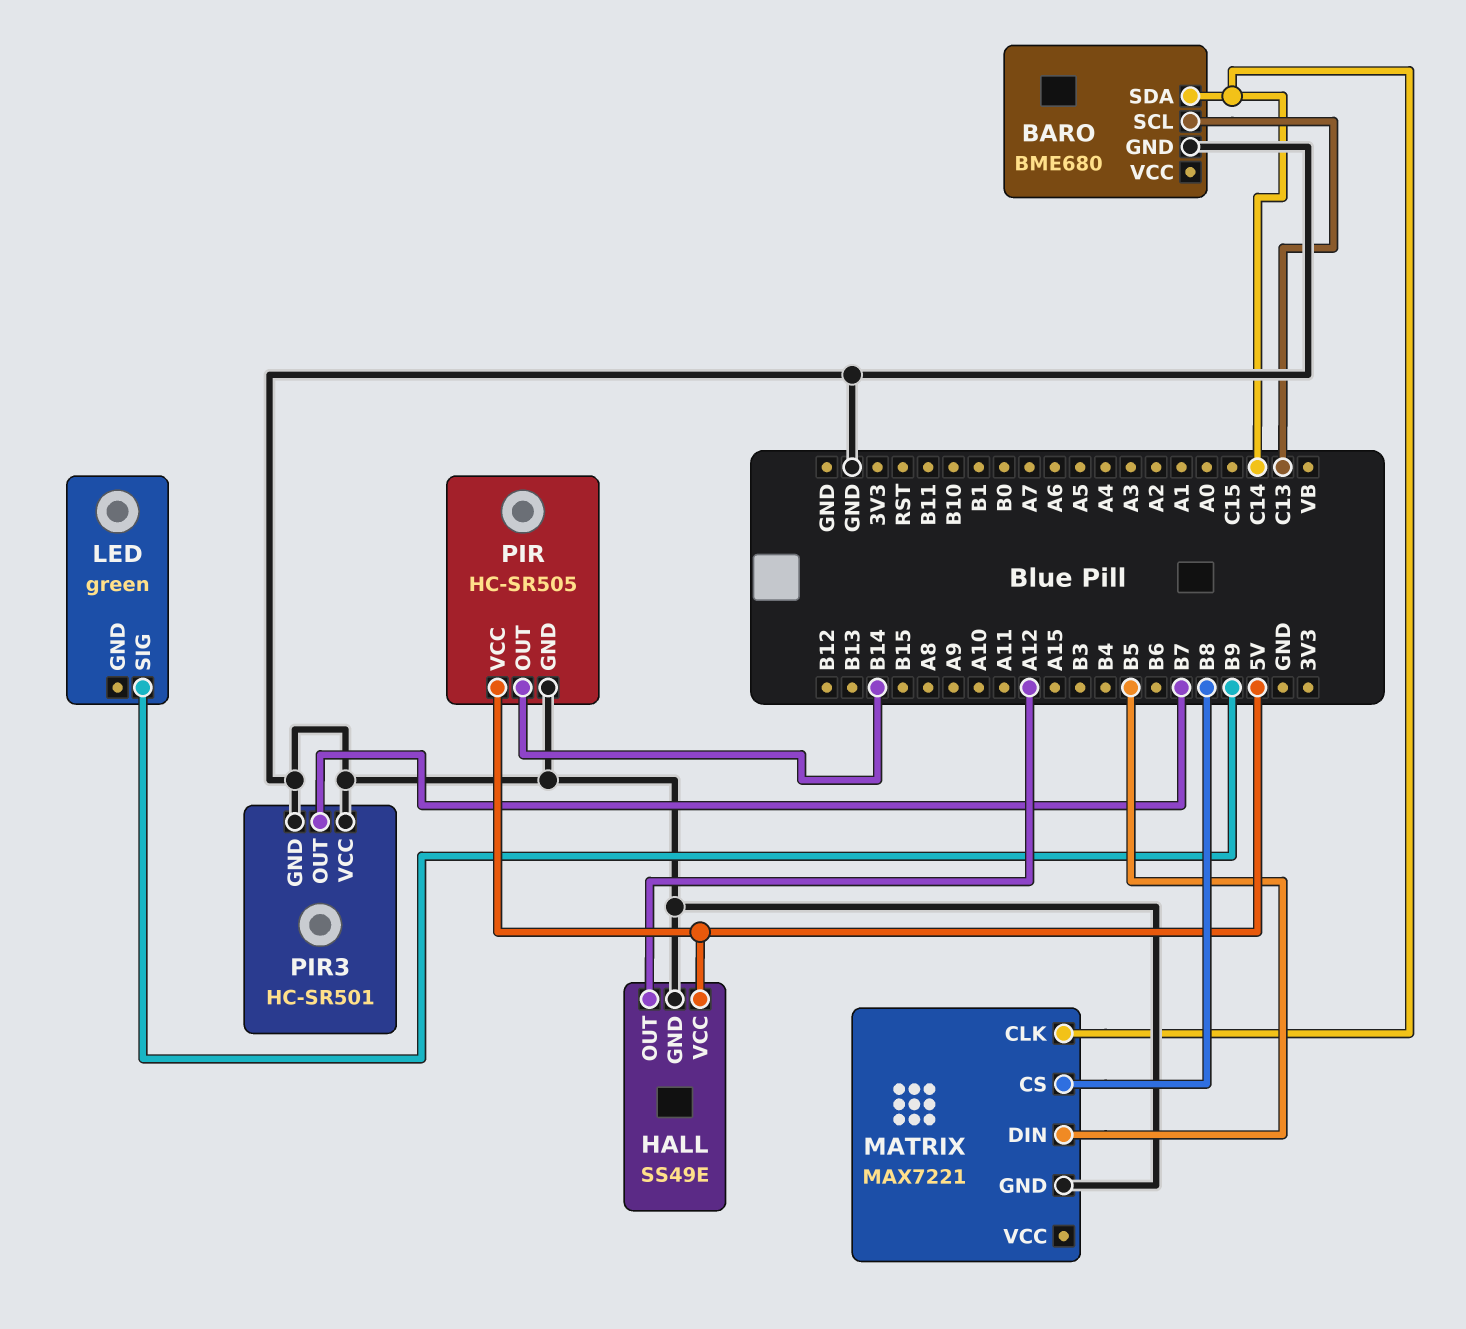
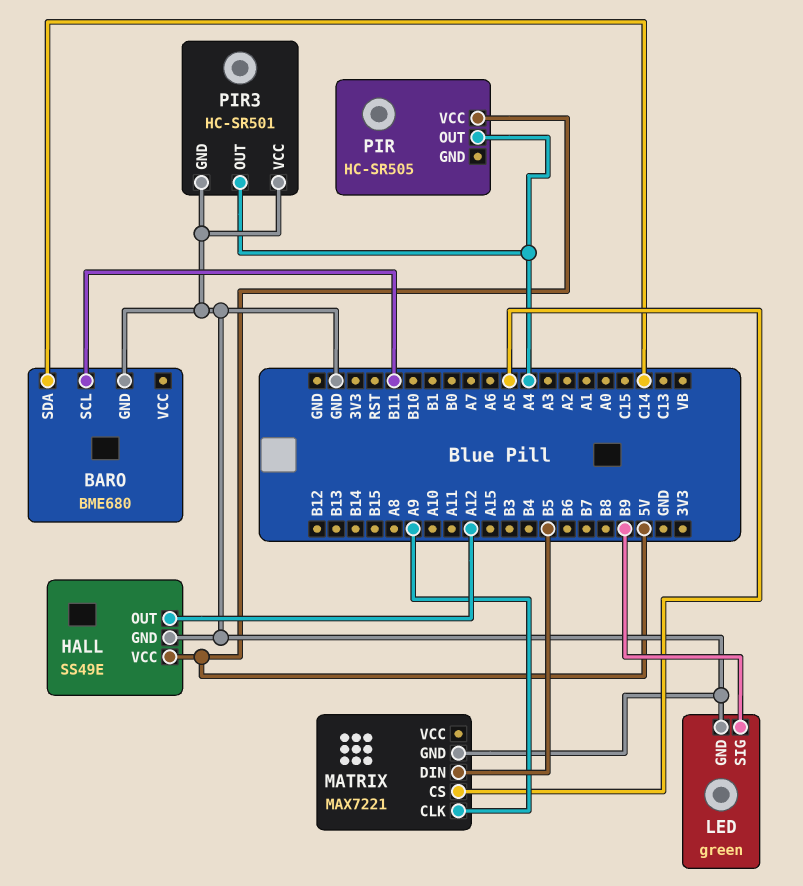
BARO pin SCL: C13 -> B11
LED pin GND: none -> GND
MATRIX pin CLK: C14 -> A9
MATRIX pin CS: B8 -> A5
PIR pin GND: GND -> none
PIR pin OUT: B14 -> A4
PIR3 pin OUT: B7 -> A4

